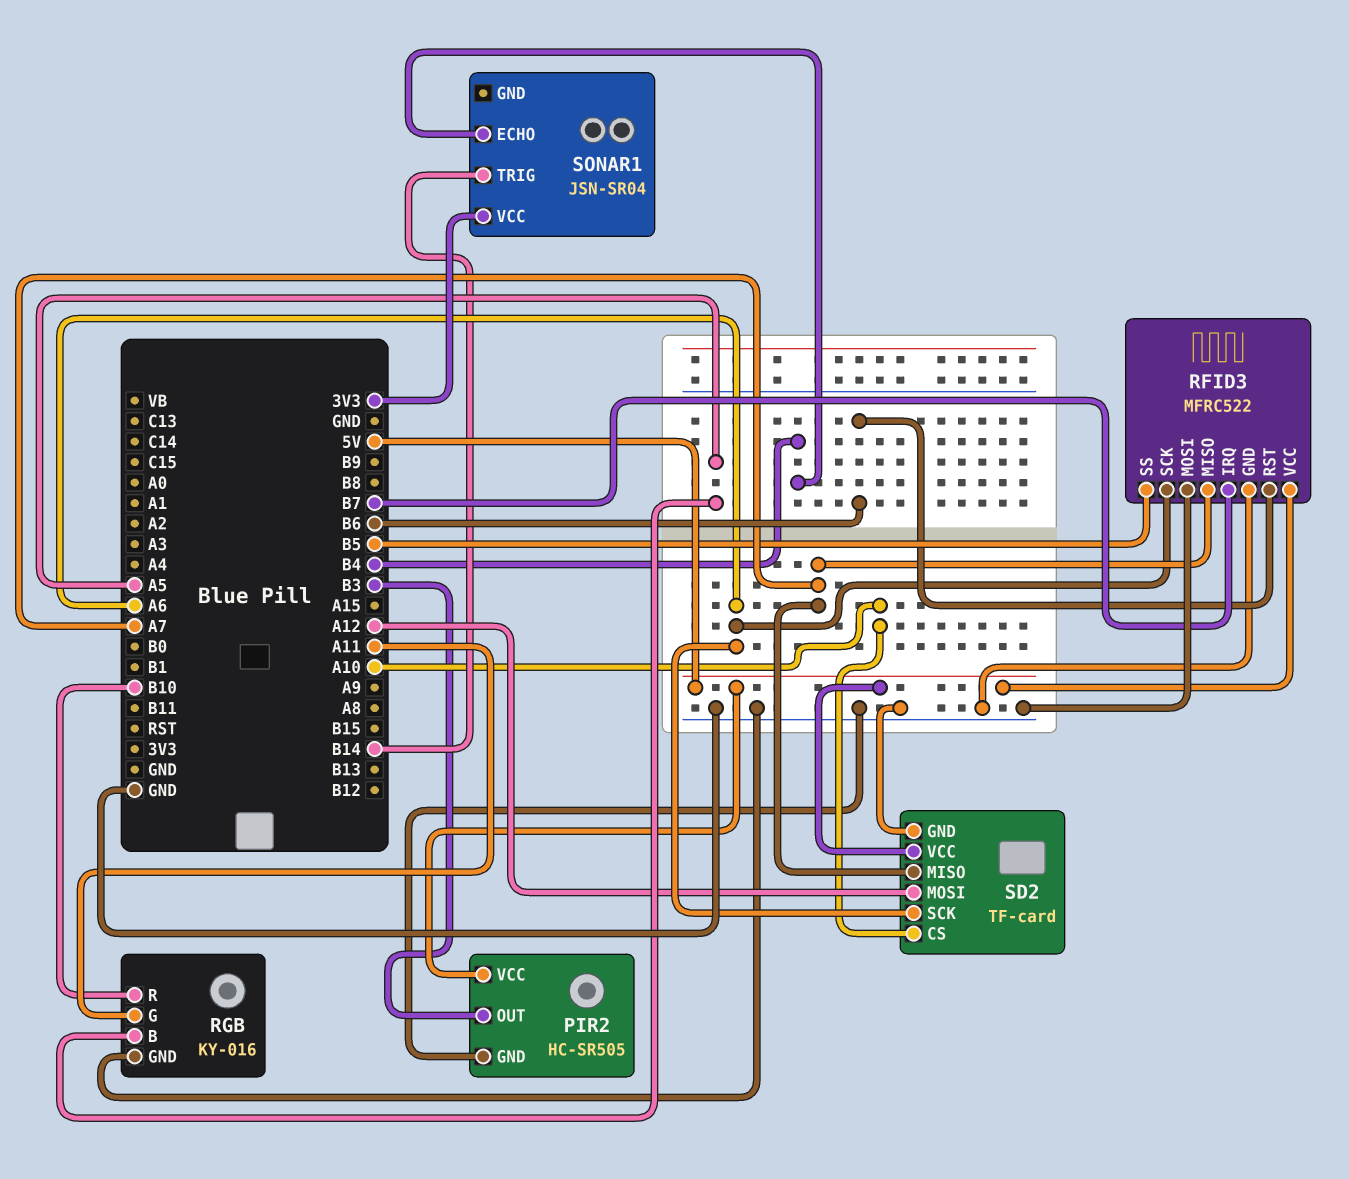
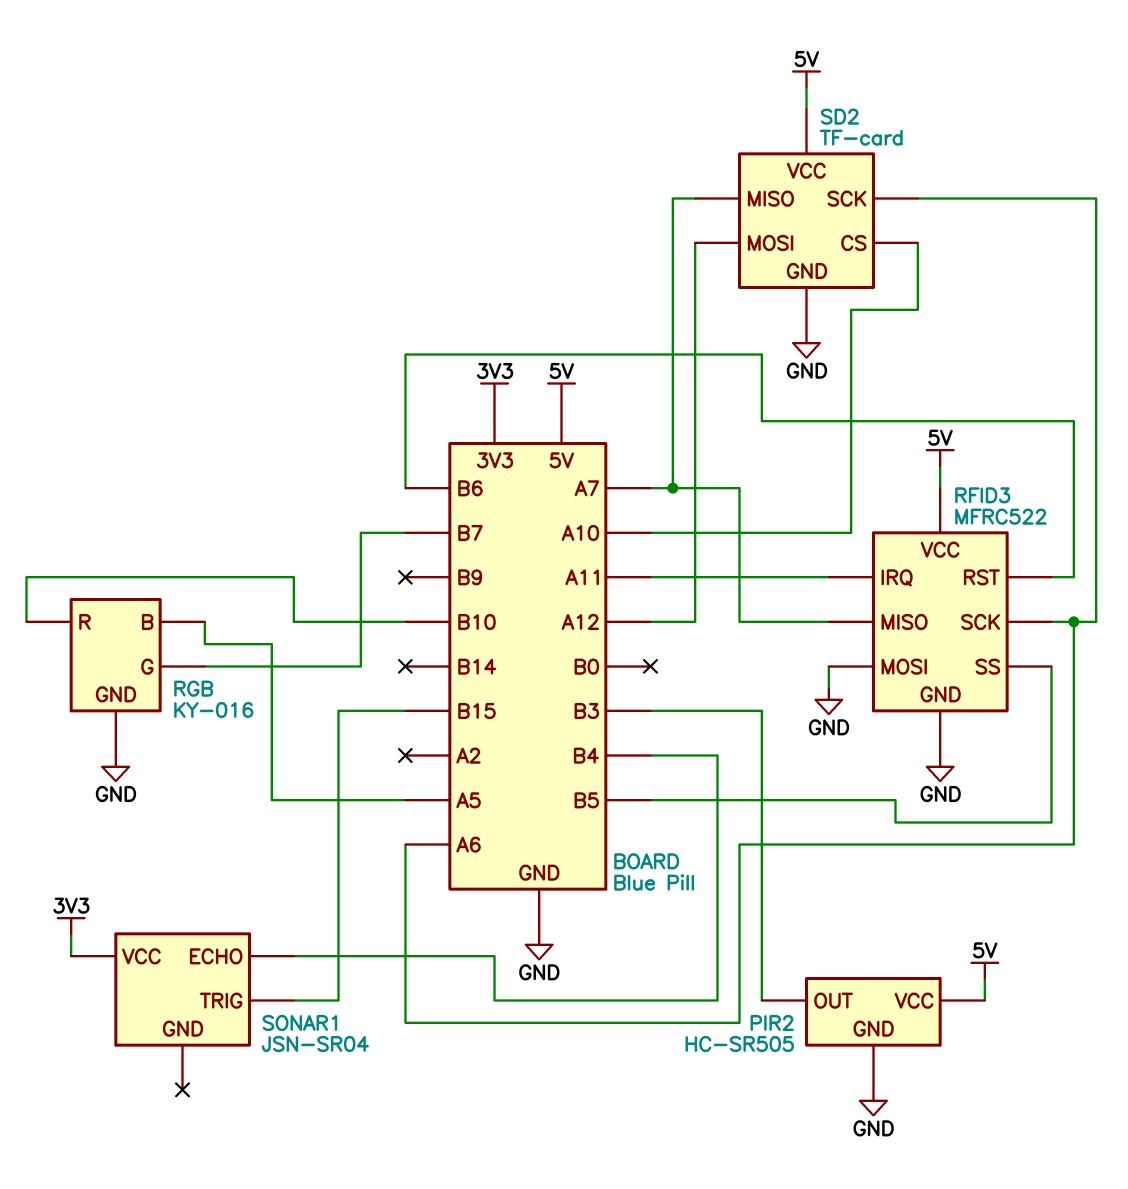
RFID3 pin IRQ: B7 -> A11
RGB pin G: A11 -> B7
SONAR1 pin TRIG: B14 -> B15

